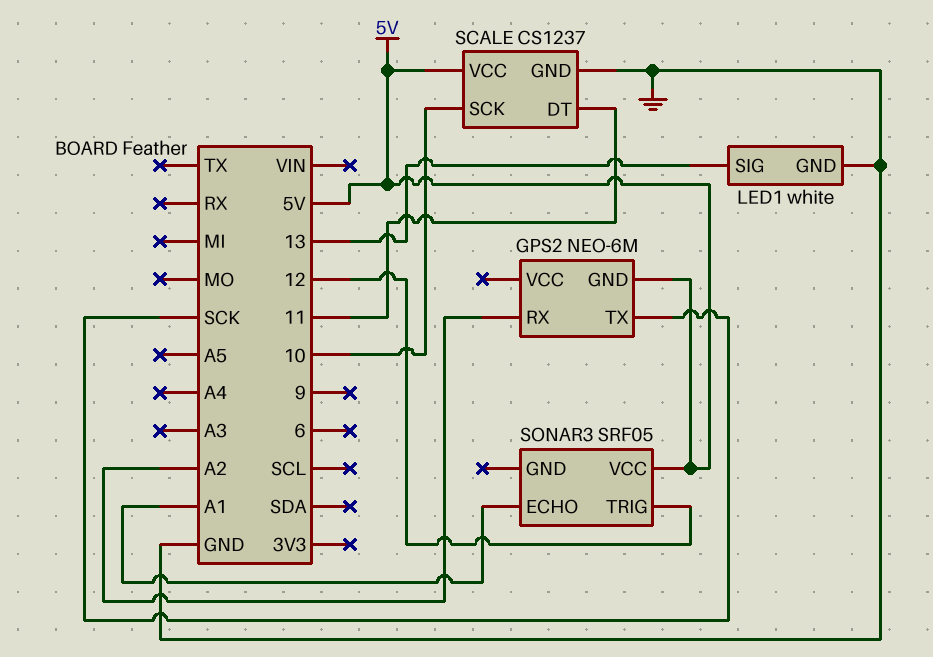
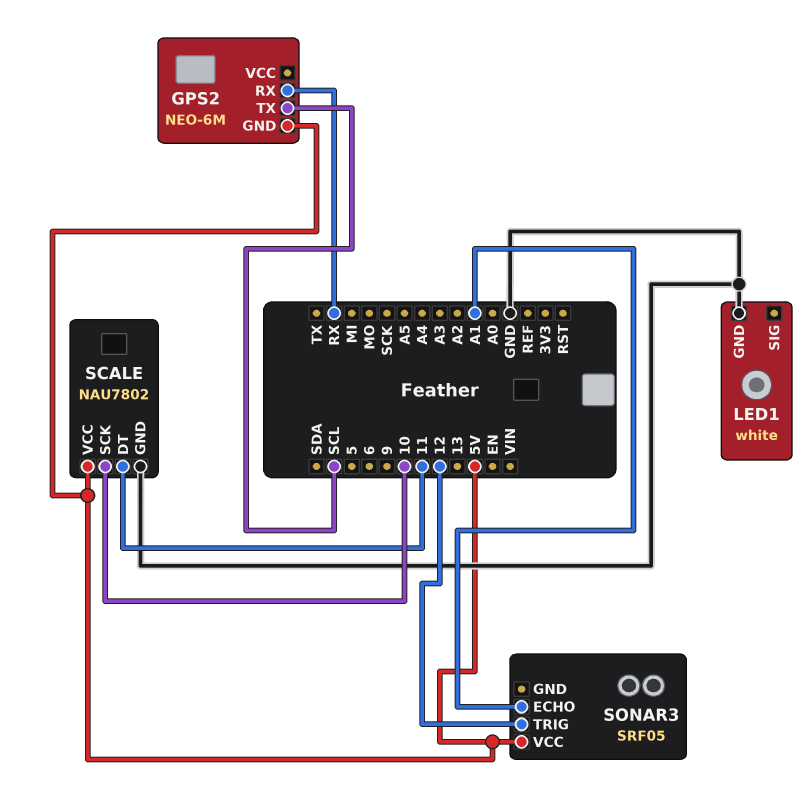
GPS2 pin RX: A2 -> RX
GPS2 pin TX: SCK -> SCL
LED1 pin SIG: 13 -> none
SCALE: CS1237 -> NAU7802

